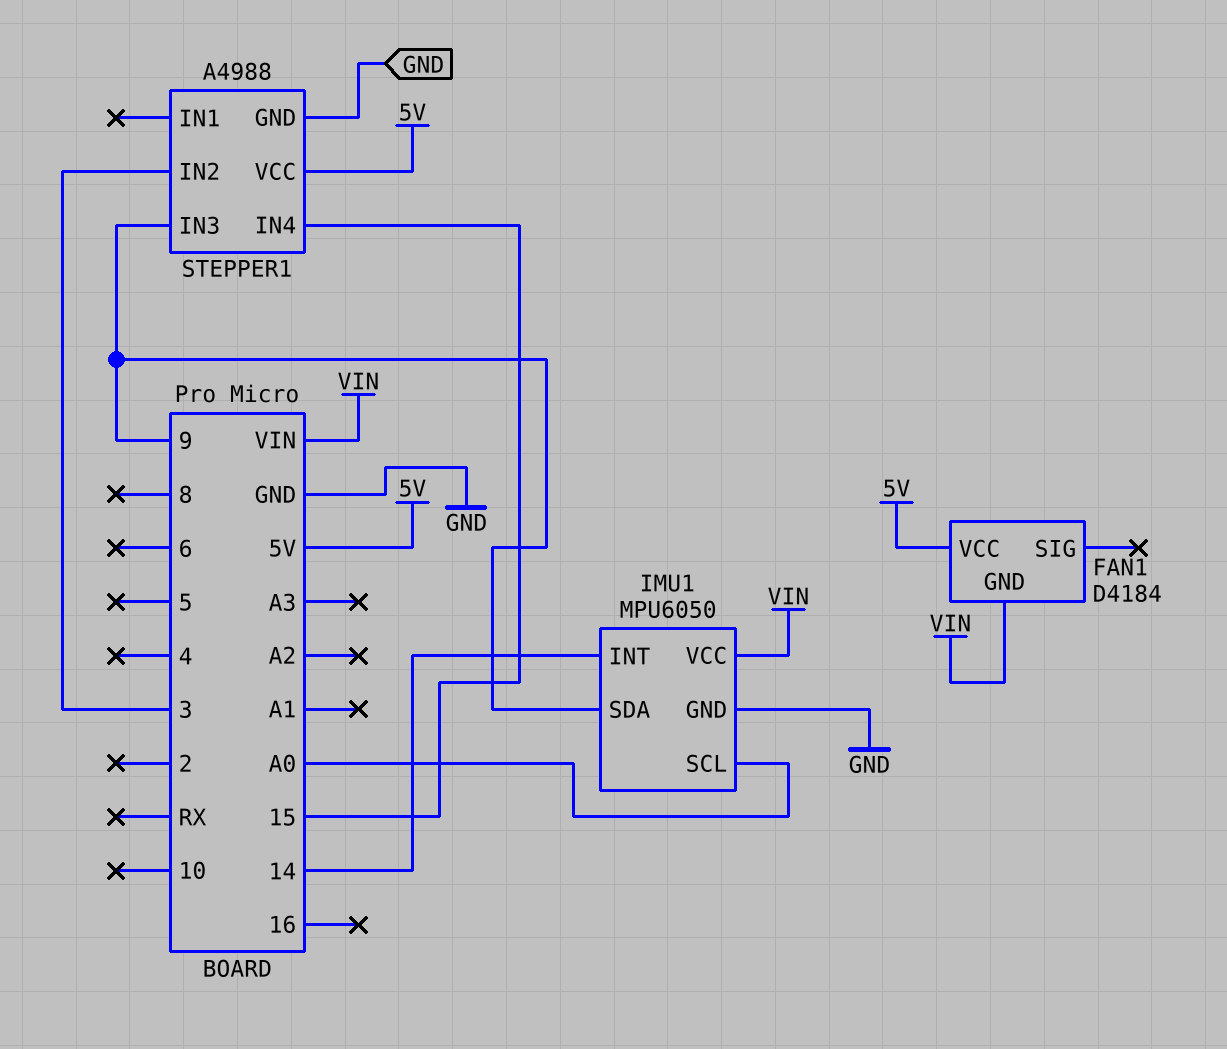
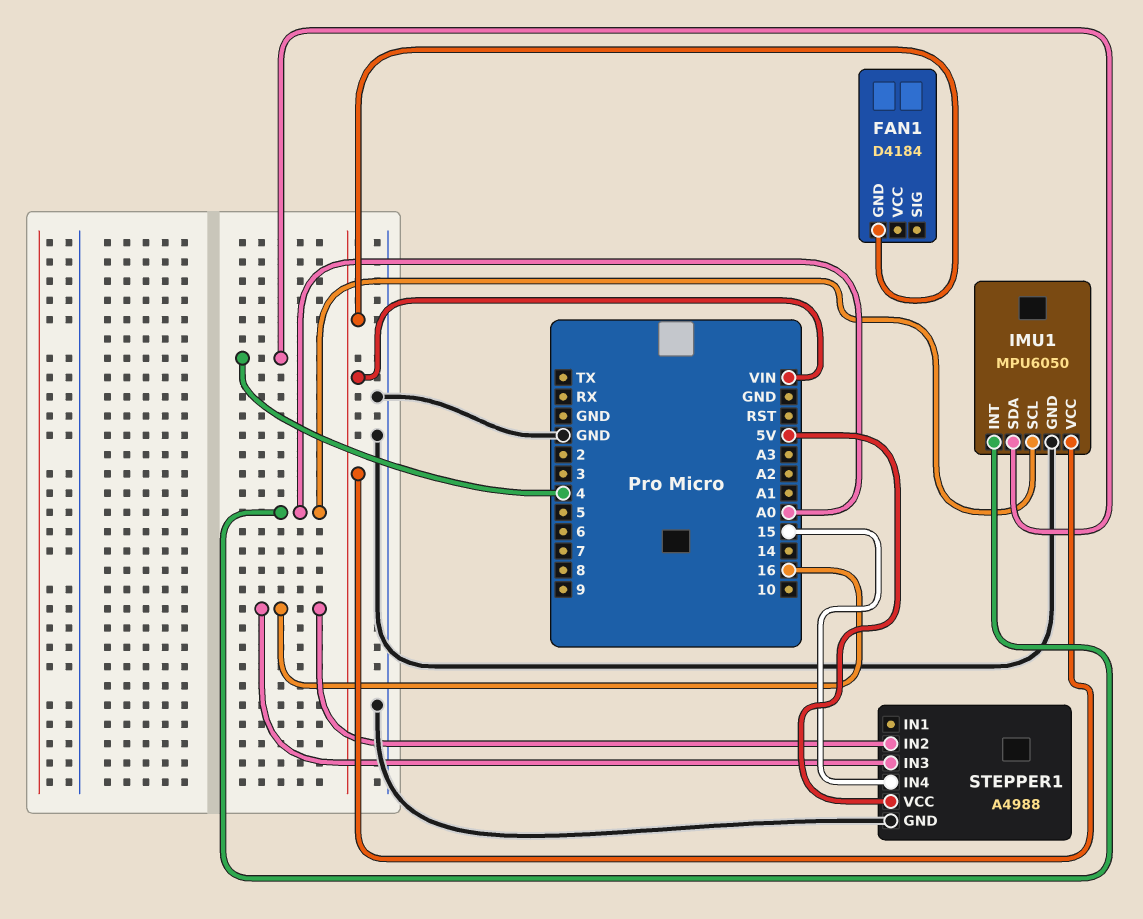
FAN1 pin VCC: 5V -> none
IMU1 pin INT: 14 -> A0
IMU1 pin SDA: 9 -> 4
STEPPER1 pin IN2: 3 -> 16
STEPPER1 pin IN3: 9 -> 16

